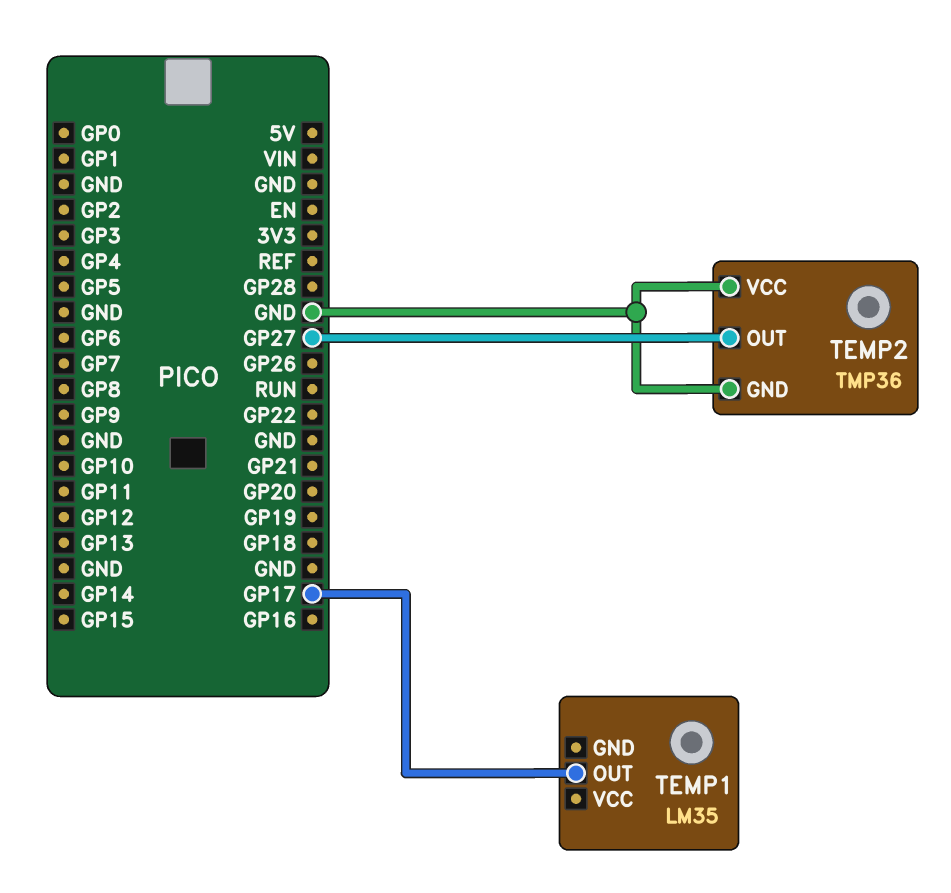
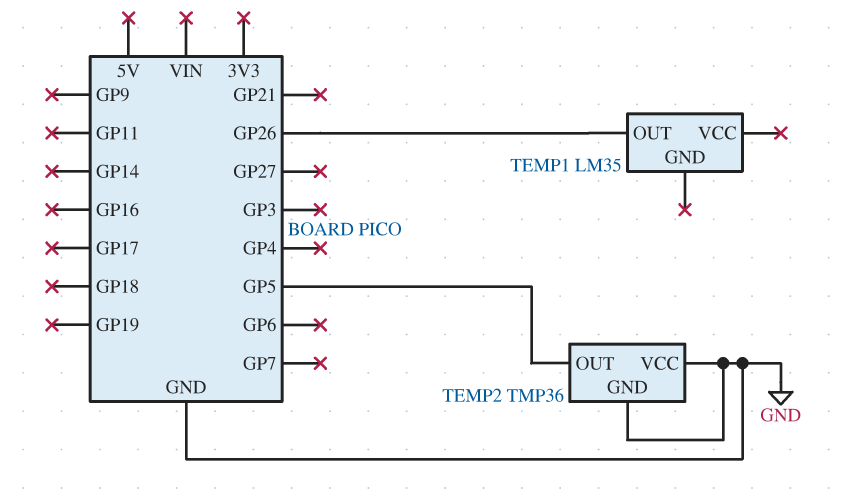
TEMP1 pin OUT: GP17 -> GP26
TEMP2 pin OUT: GP27 -> GP5

